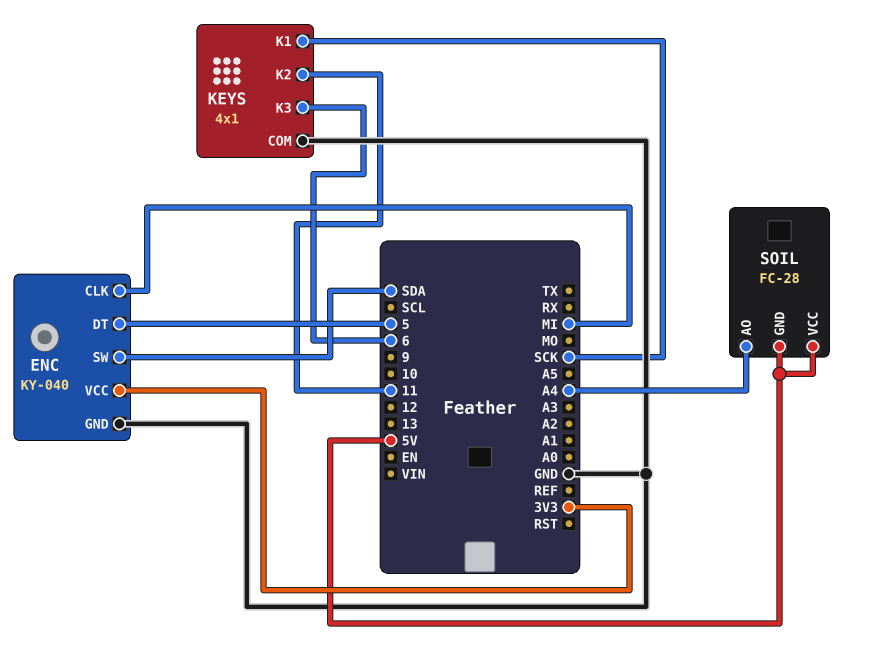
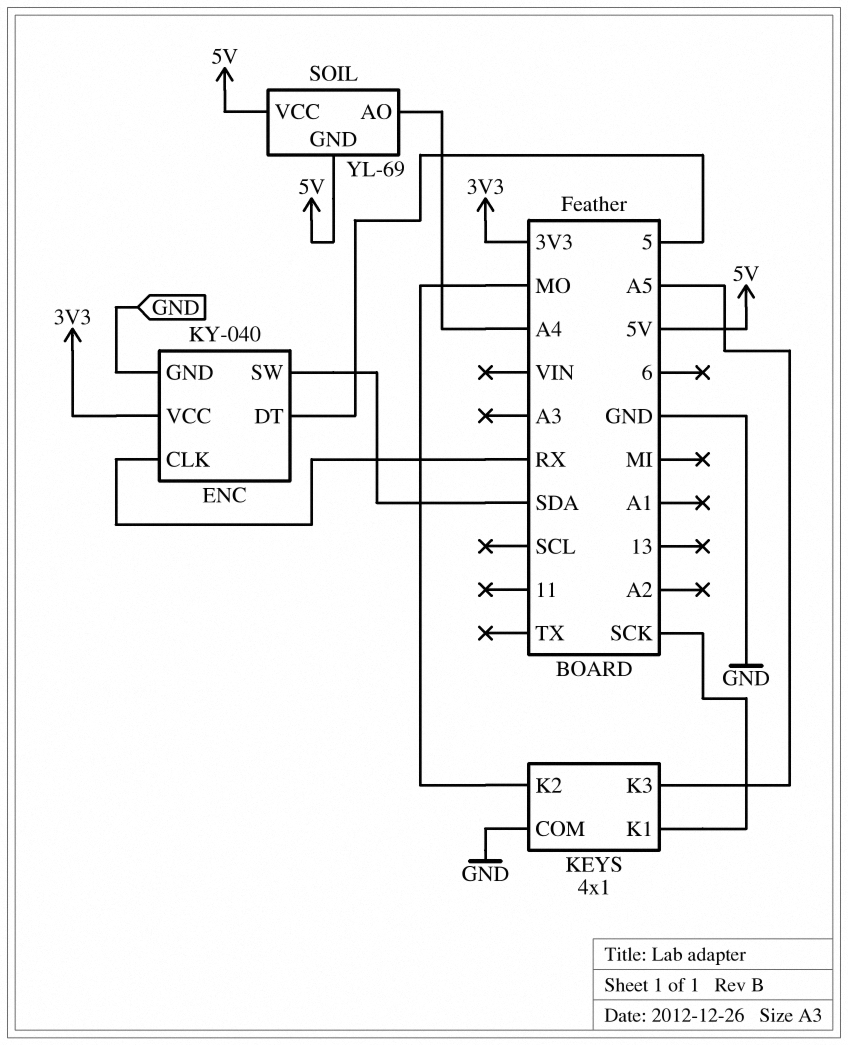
ENC pin CLK: MI -> RX
KEYS pin K2: 11 -> MO
KEYS pin K3: 6 -> A5
SOIL: FC-28 -> YL-69

